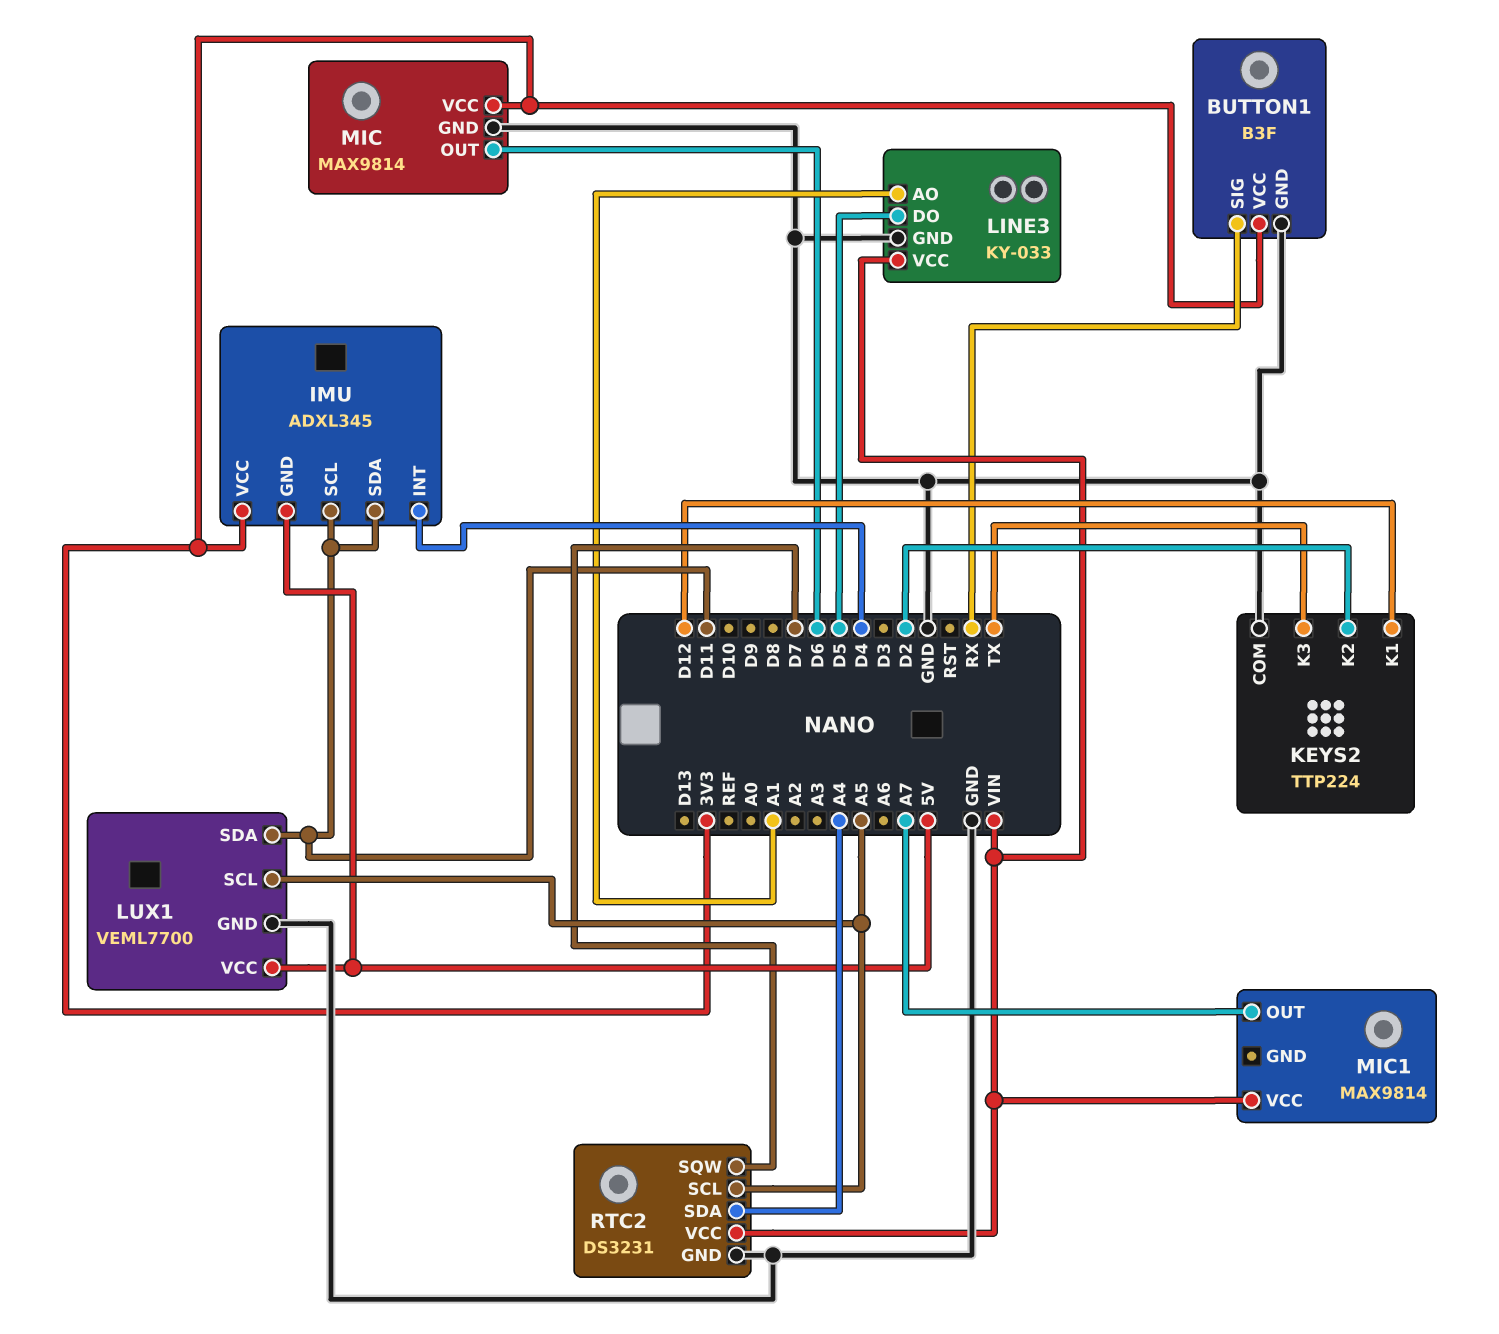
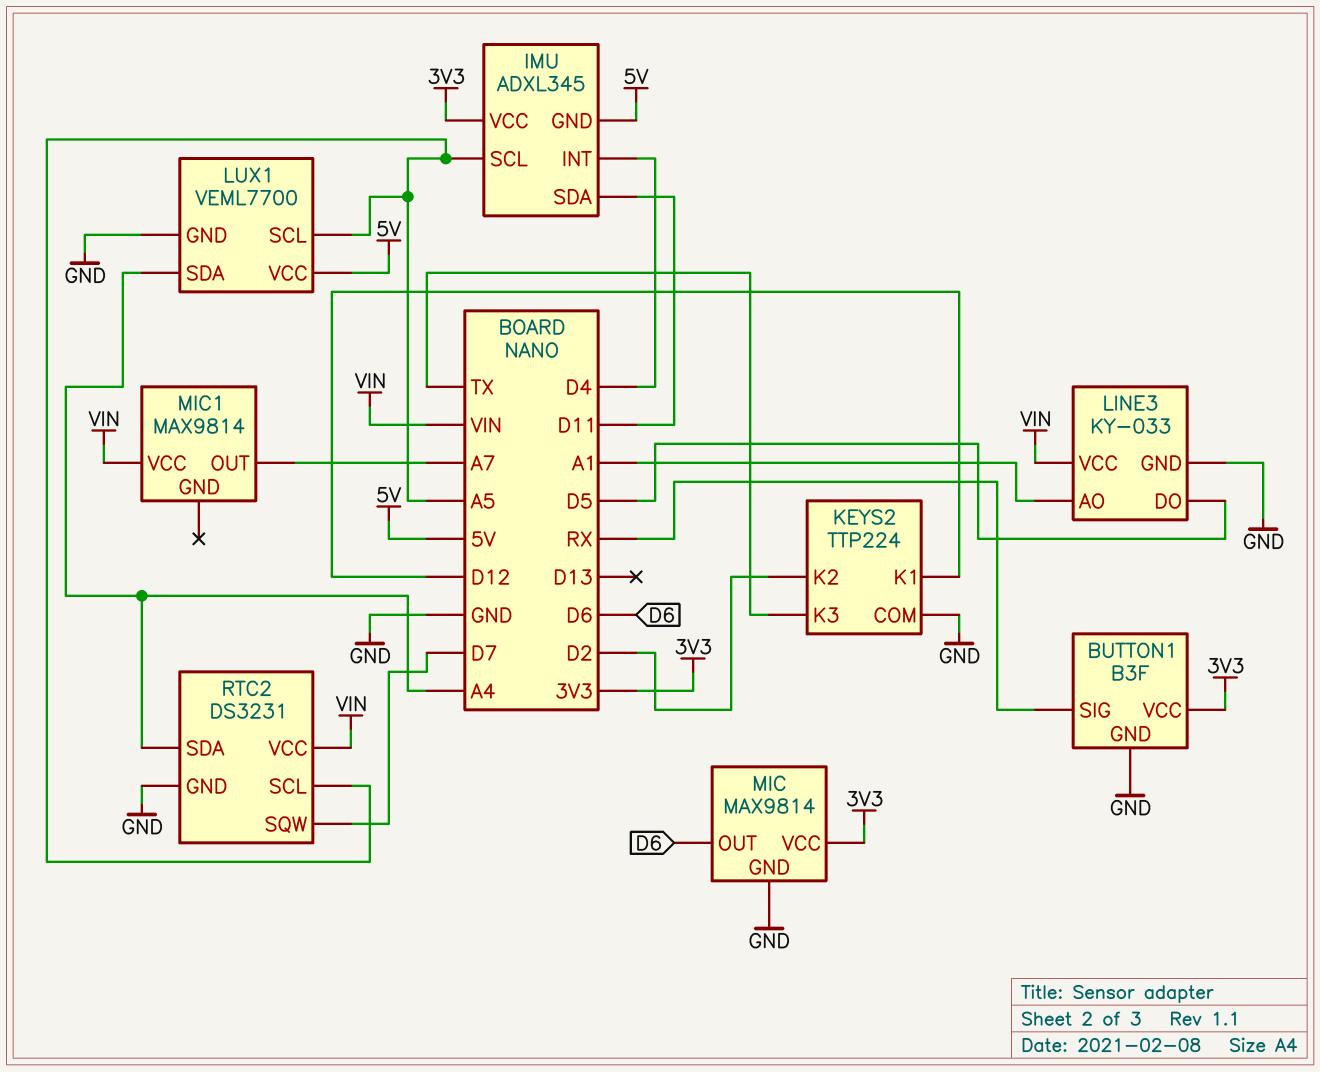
IMU pin SCL: D11 -> A5
LUX1 pin SDA: D11 -> A4

